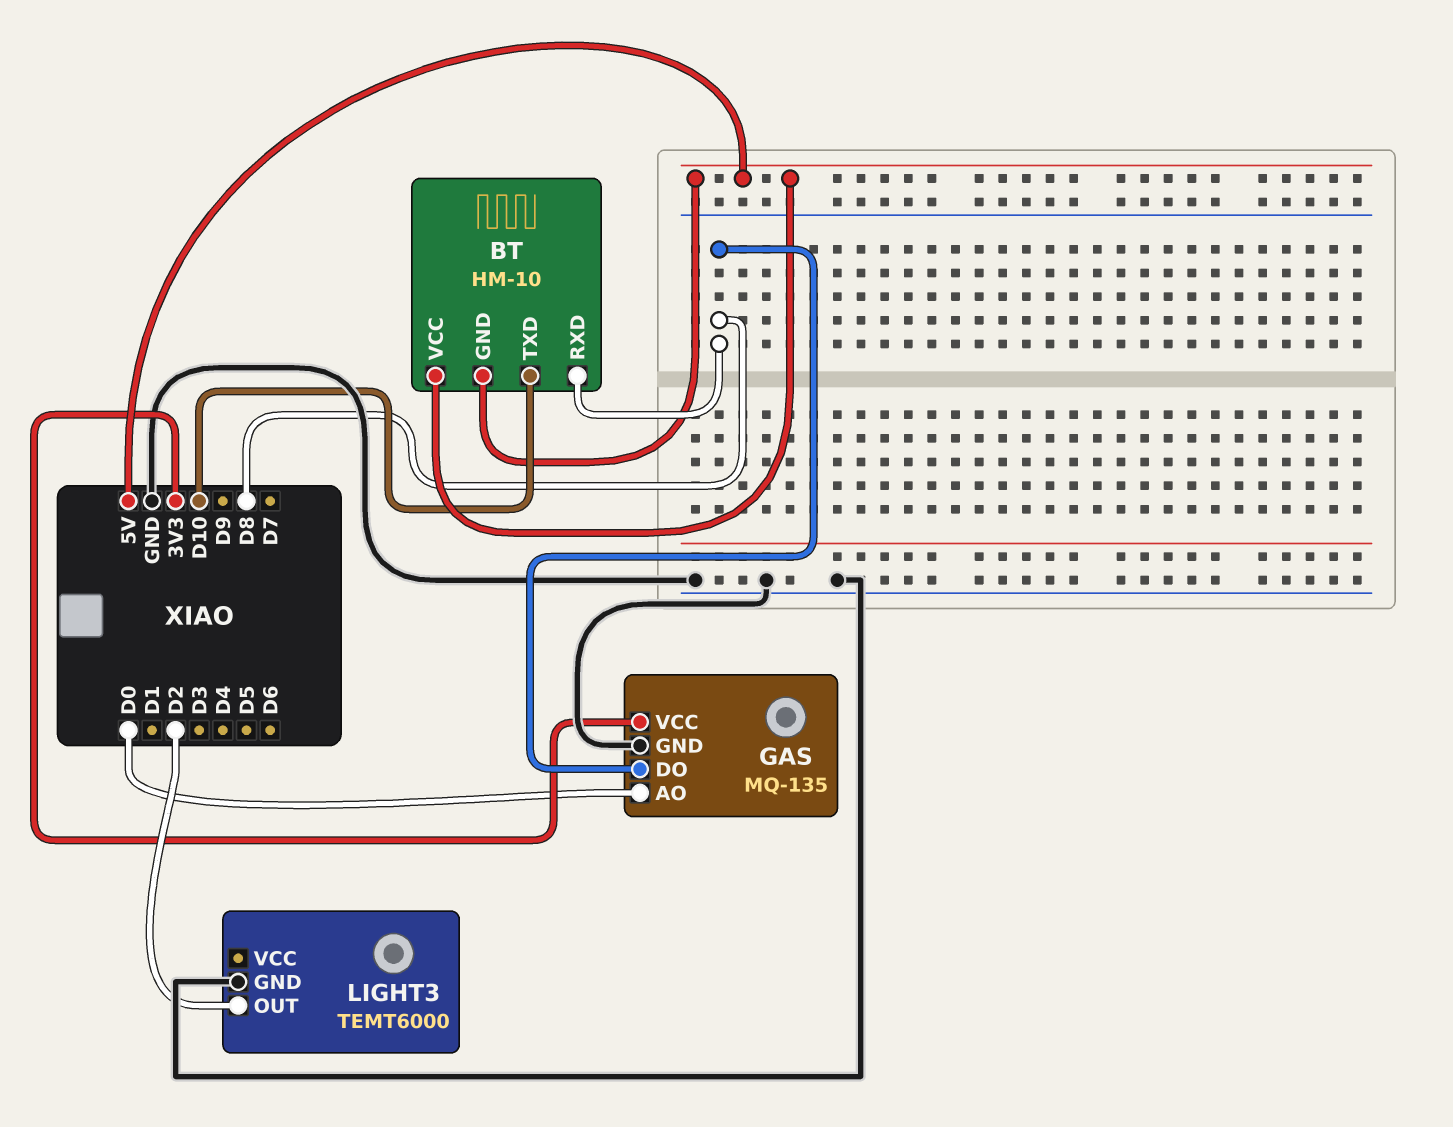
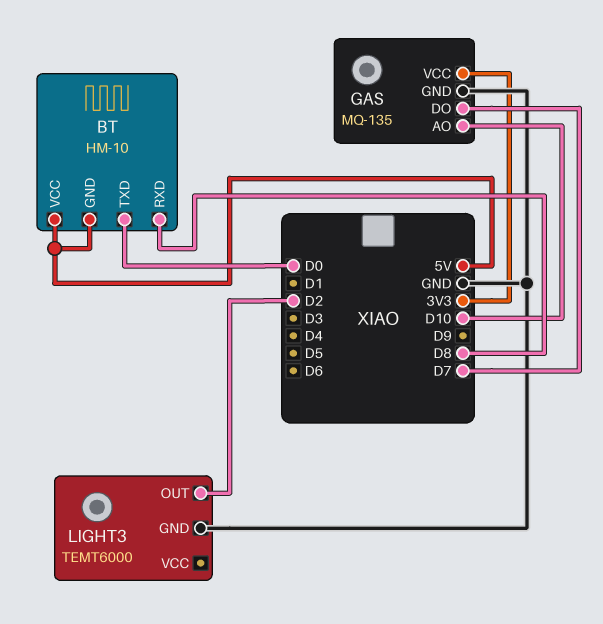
BT pin TXD: D10 -> D0
GAS pin AO: D0 -> D10
GAS pin DO: D8 -> D7

